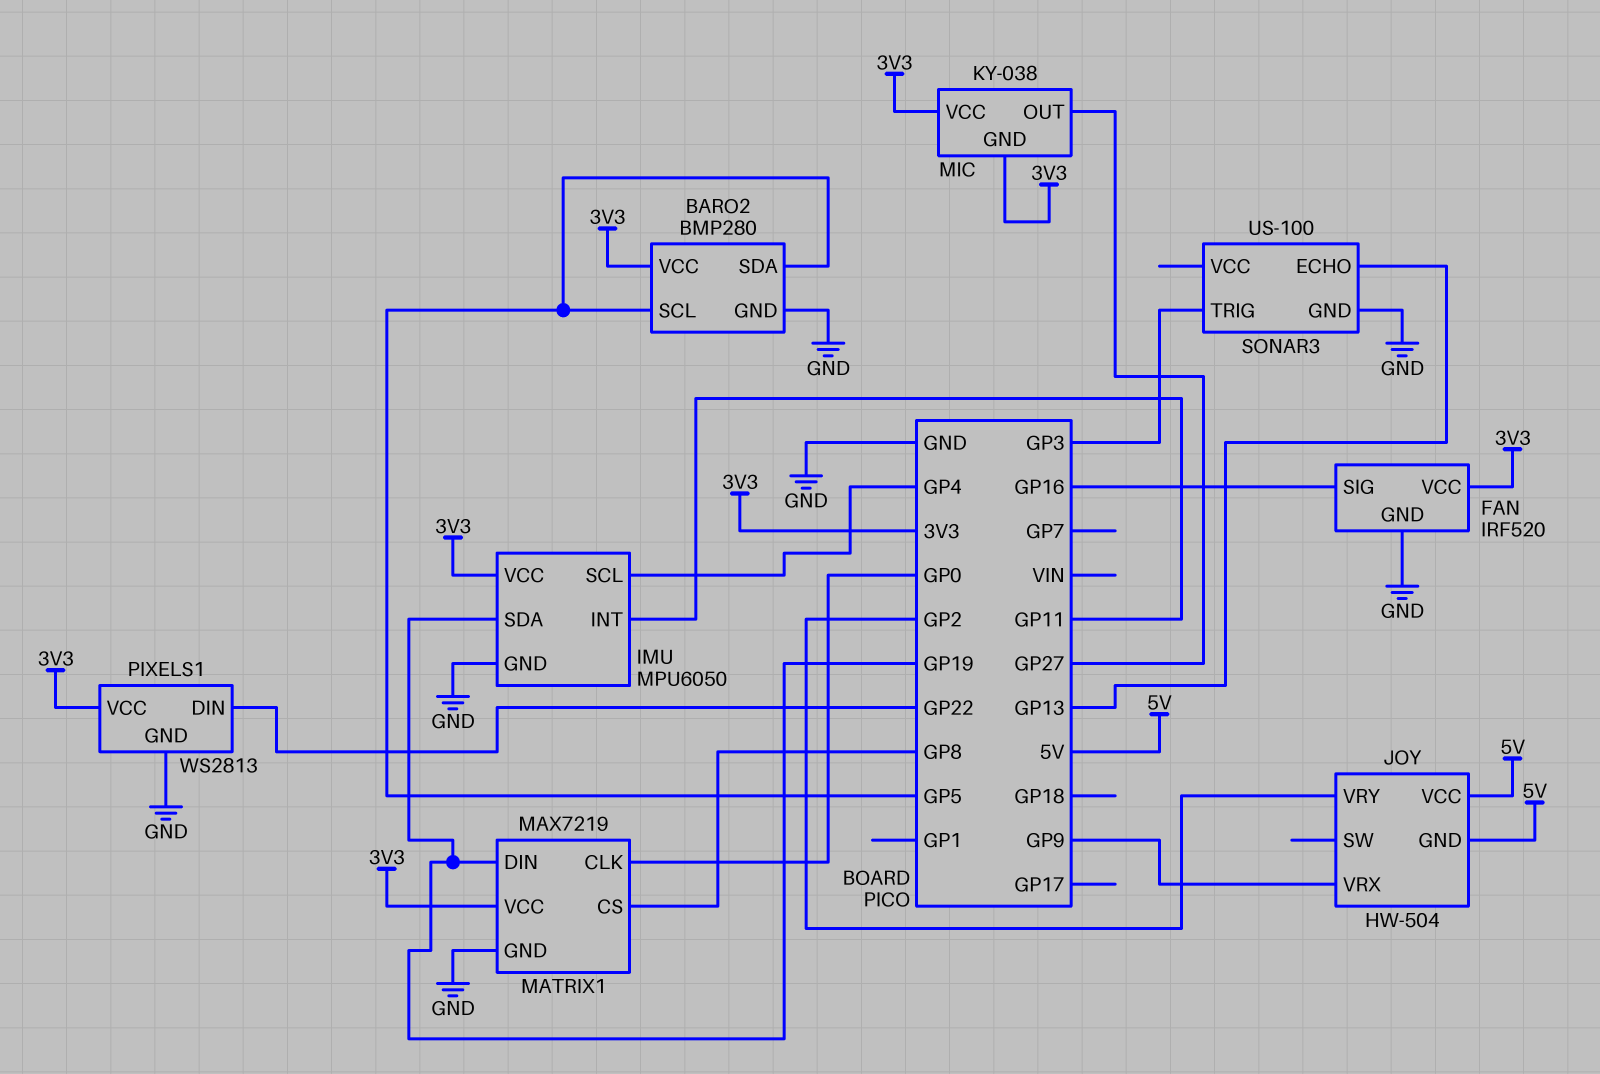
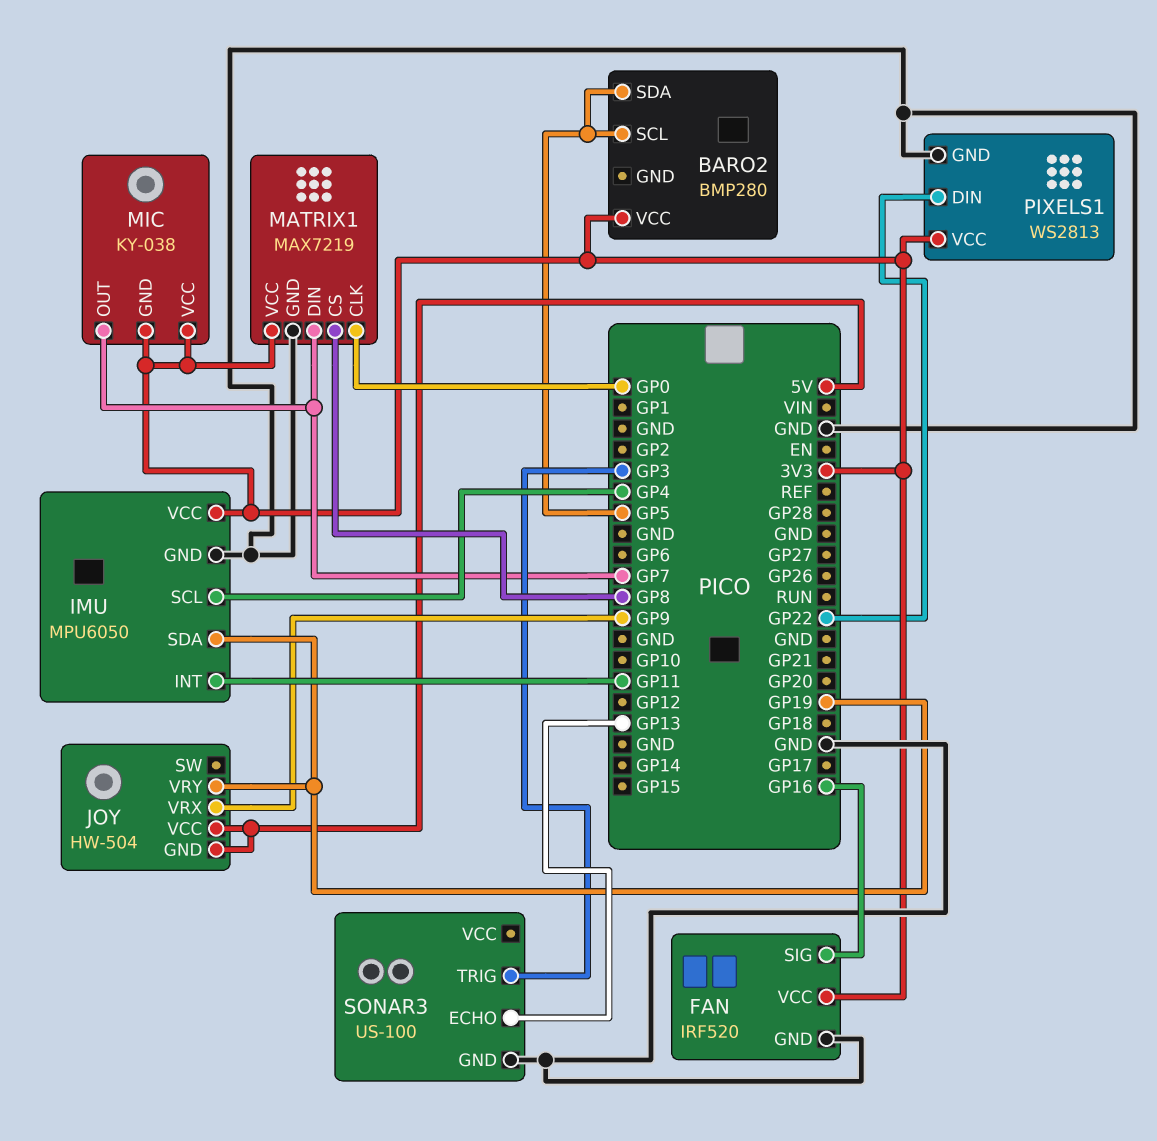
BARO2 pin GND: GND -> none
JOY pin VRY: GP2 -> GP19
MATRIX1 pin DIN: GP19 -> GP7
MIC pin OUT: GP27 -> GP7

